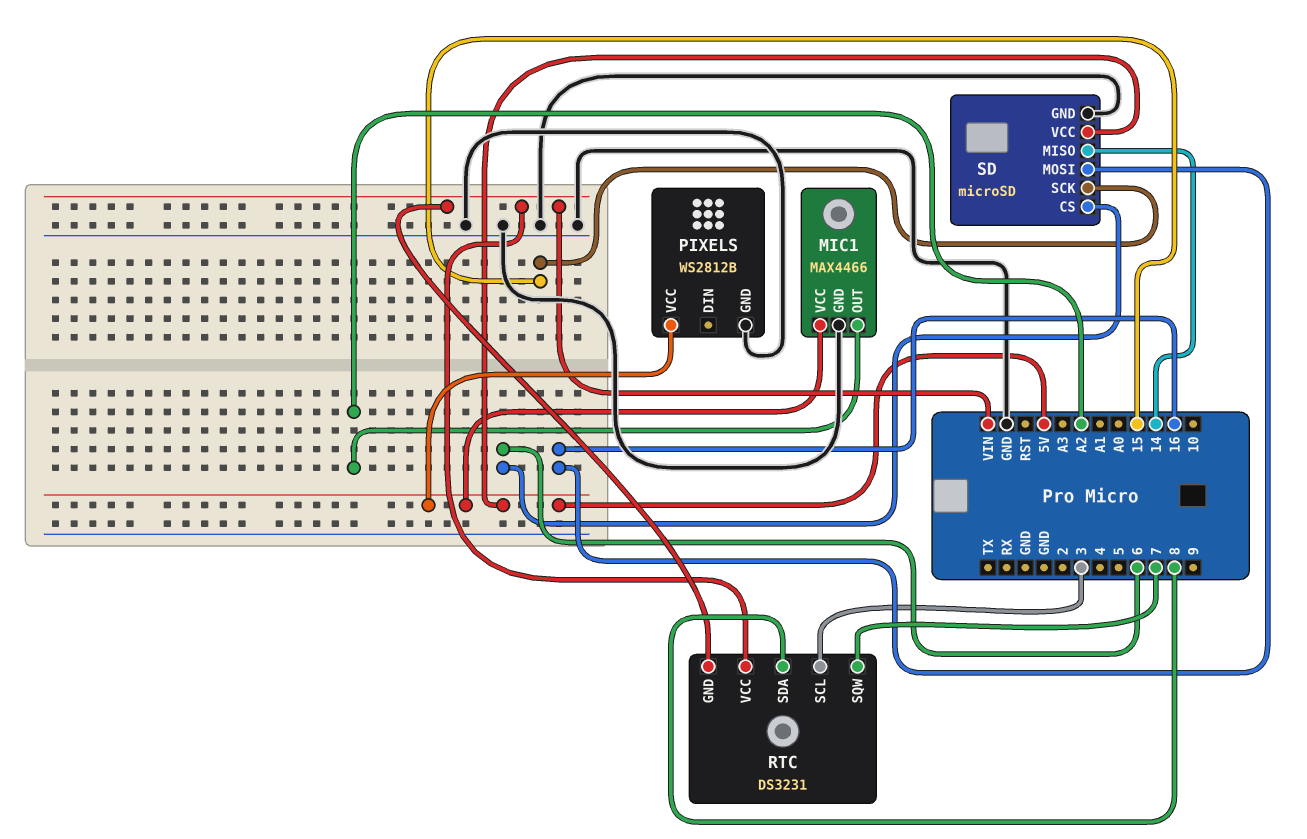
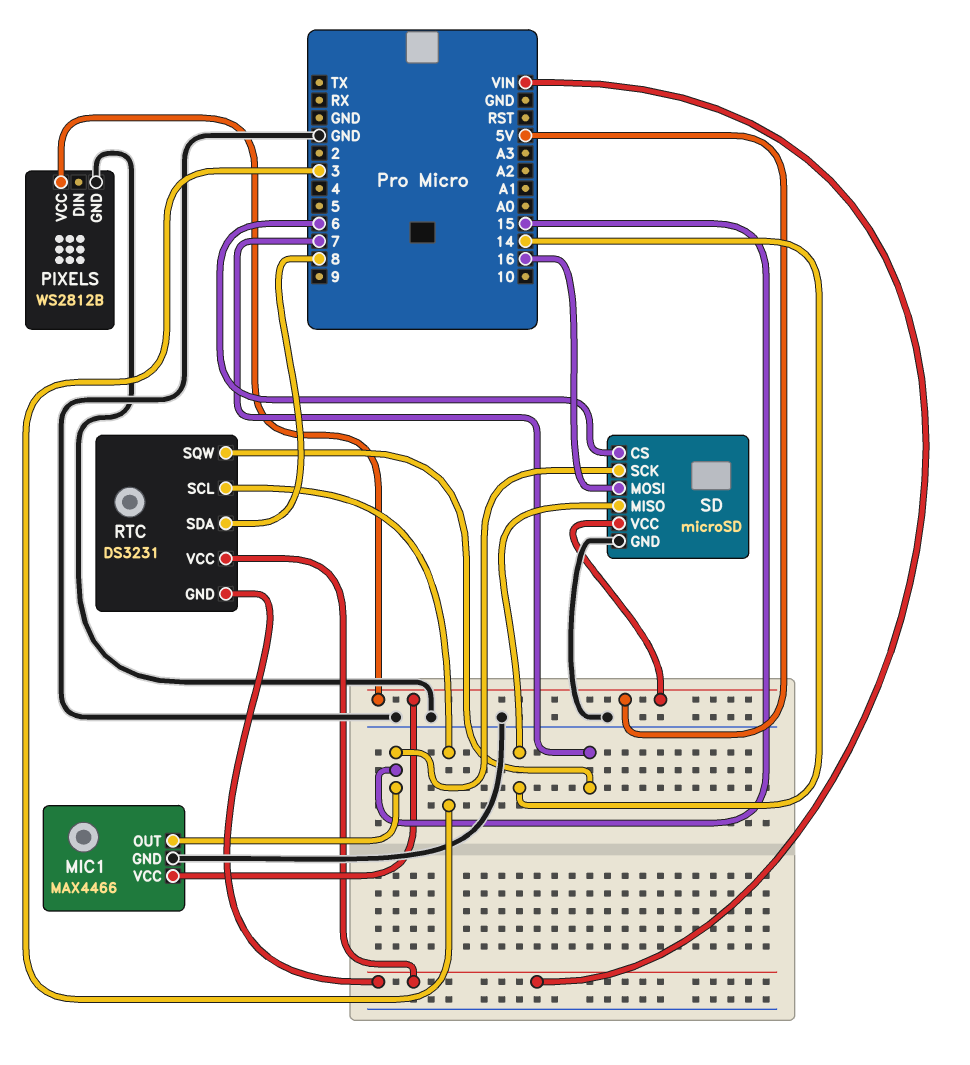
MIC1 pin OUT: A2 -> 15

